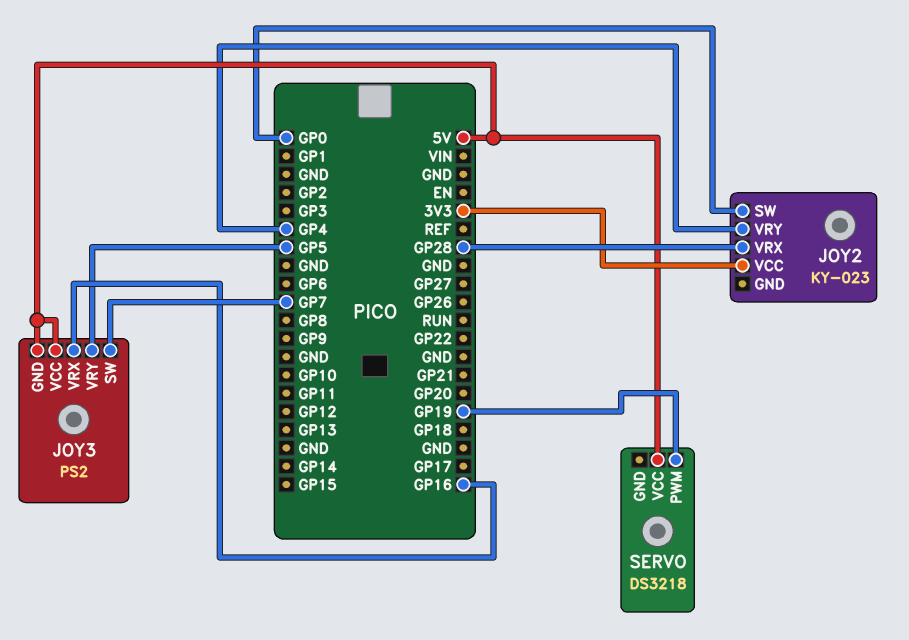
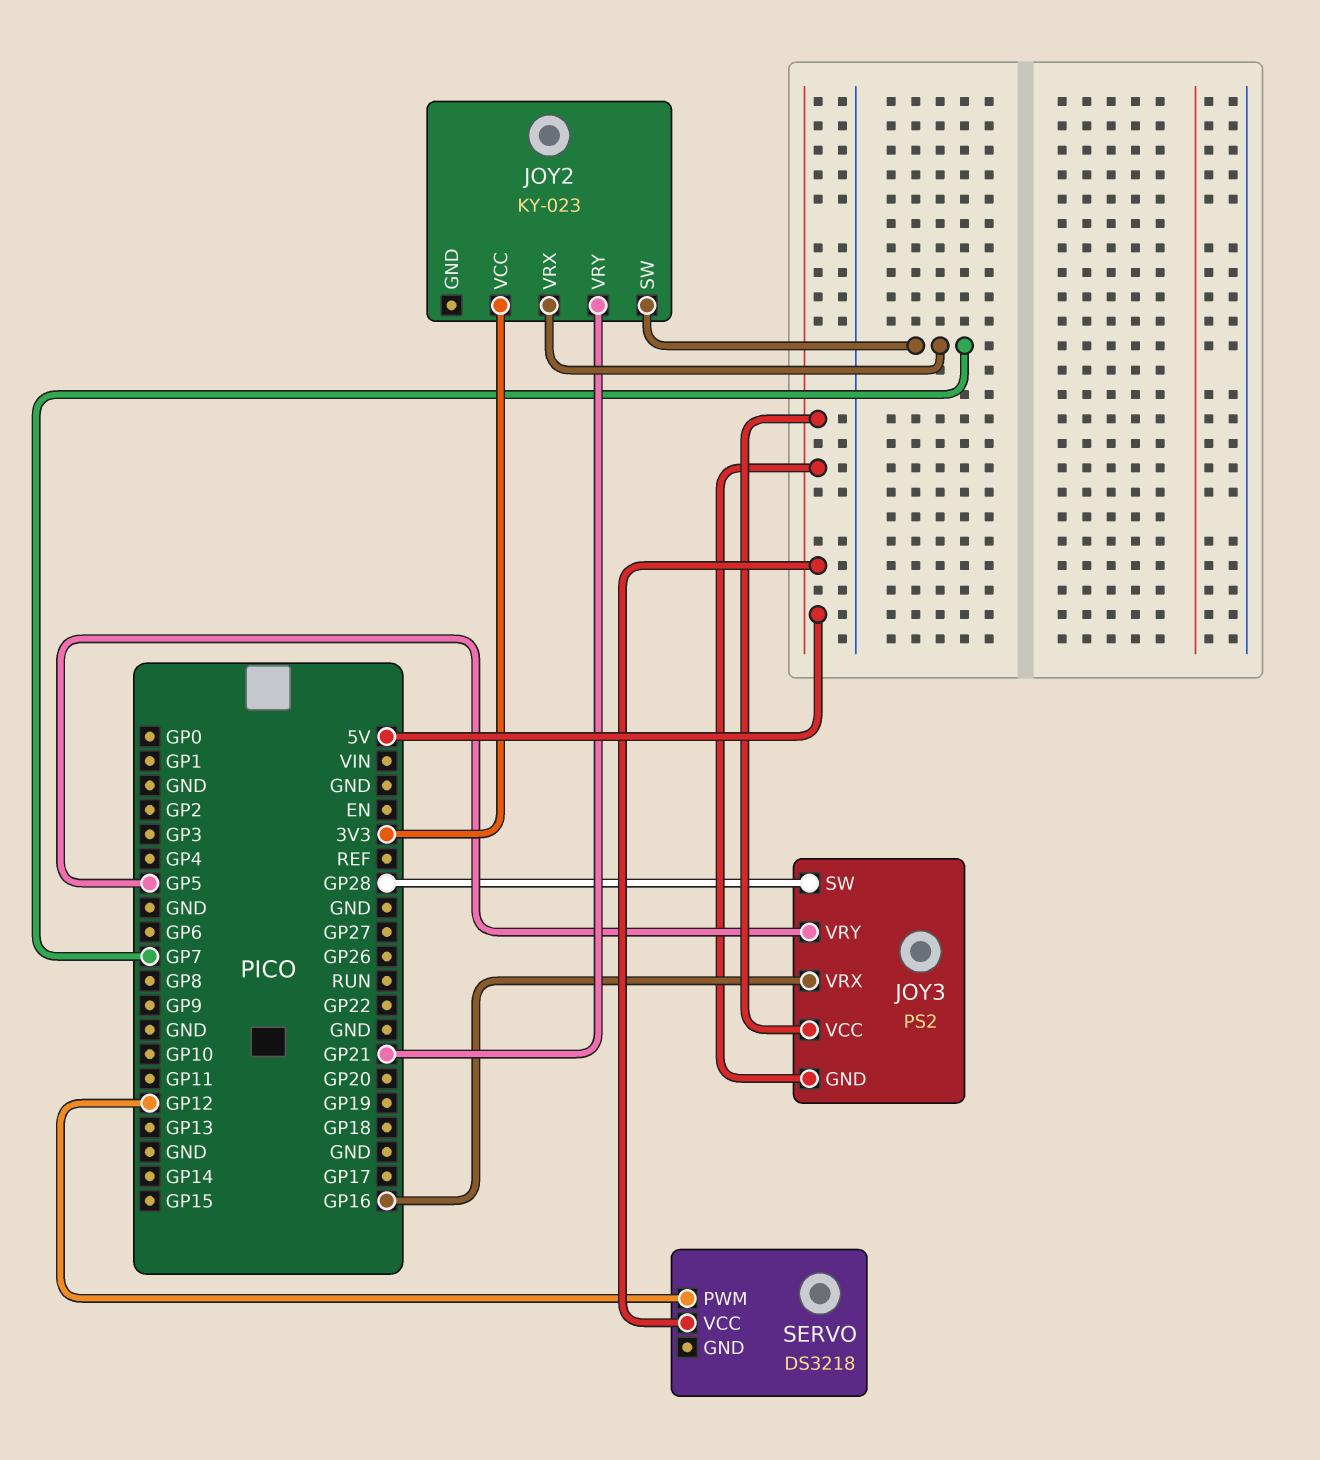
JOY2 pin SW: GP0 -> GP7
JOY2 pin VRX: GP28 -> GP7
JOY2 pin VRY: GP4 -> GP21
JOY3 pin SW: GP7 -> GP28
SERVO pin PWM: GP19 -> GP12

